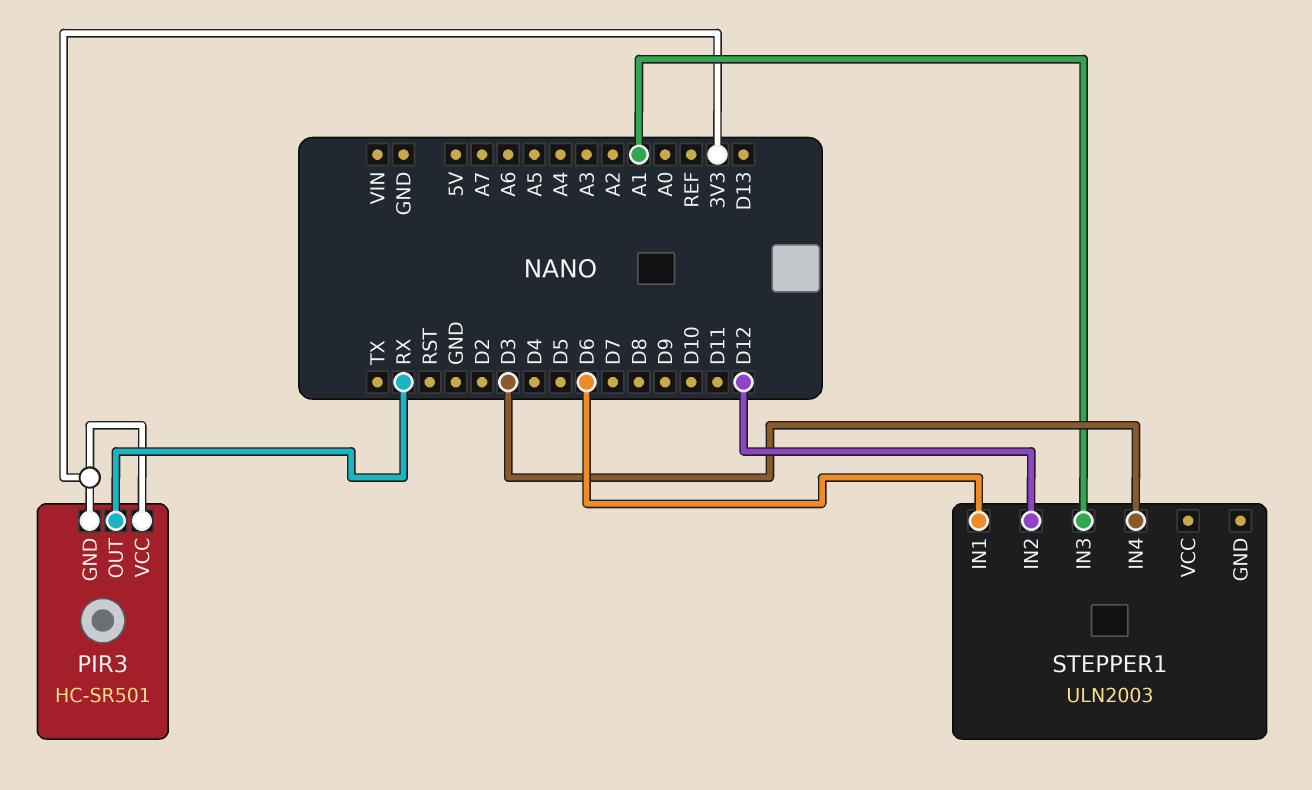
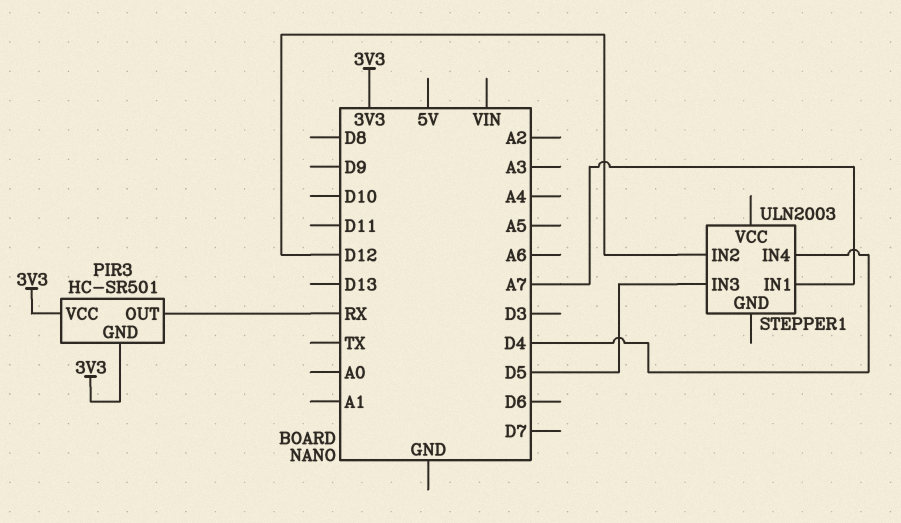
STEPPER1 pin IN1: D6 -> A7
STEPPER1 pin IN3: A1 -> D5
STEPPER1 pin IN4: D3 -> D4

